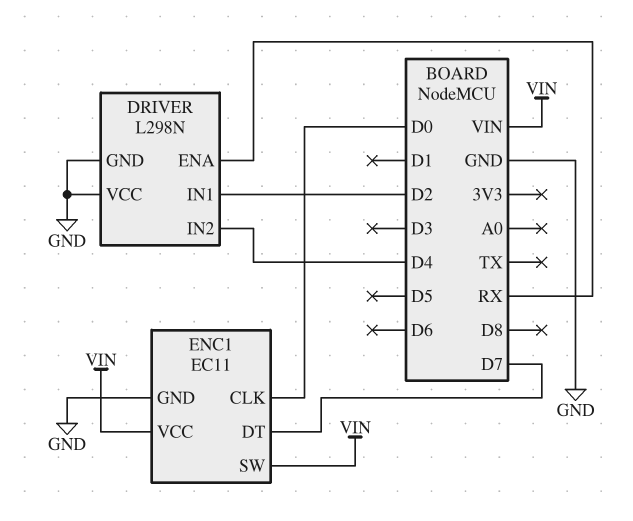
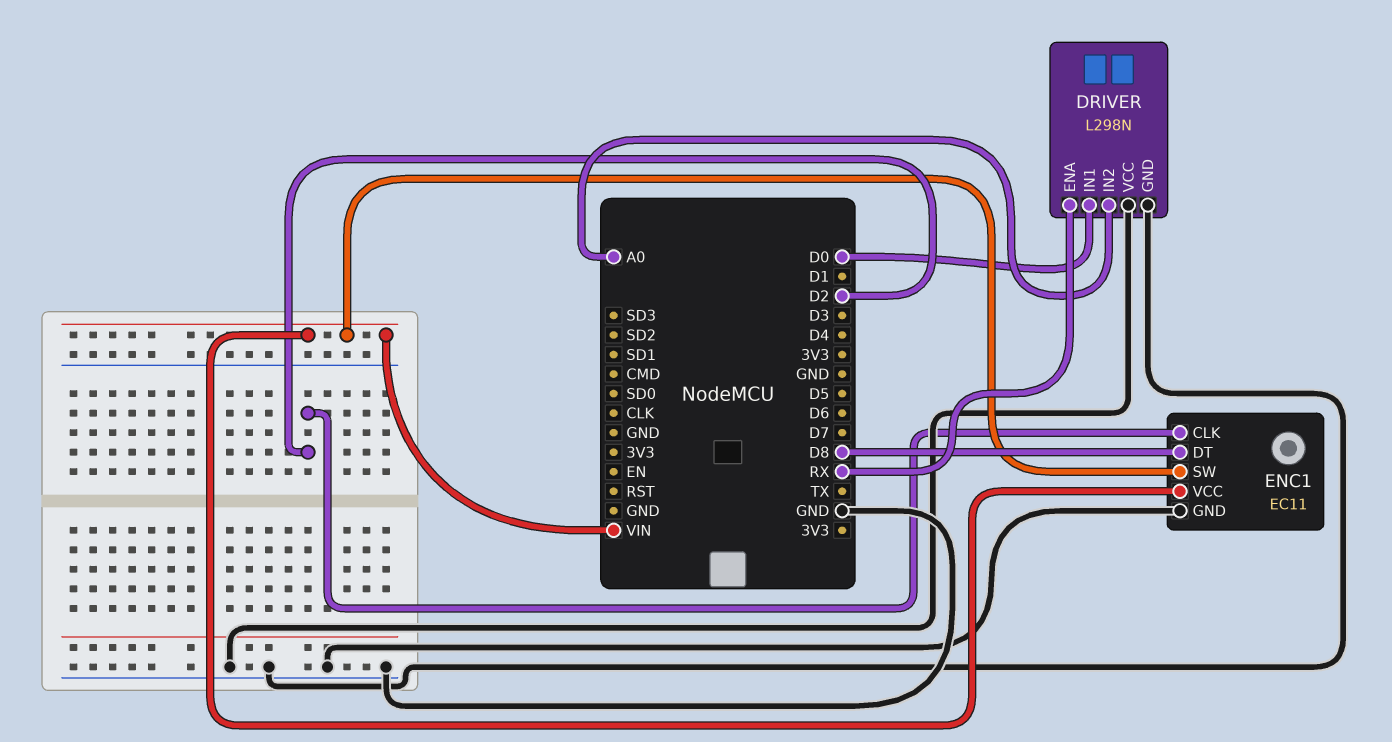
DRIVER pin IN1: D2 -> D0
DRIVER pin IN2: D4 -> A0
ENC1 pin CLK: D0 -> D2
ENC1 pin DT: D7 -> D8

